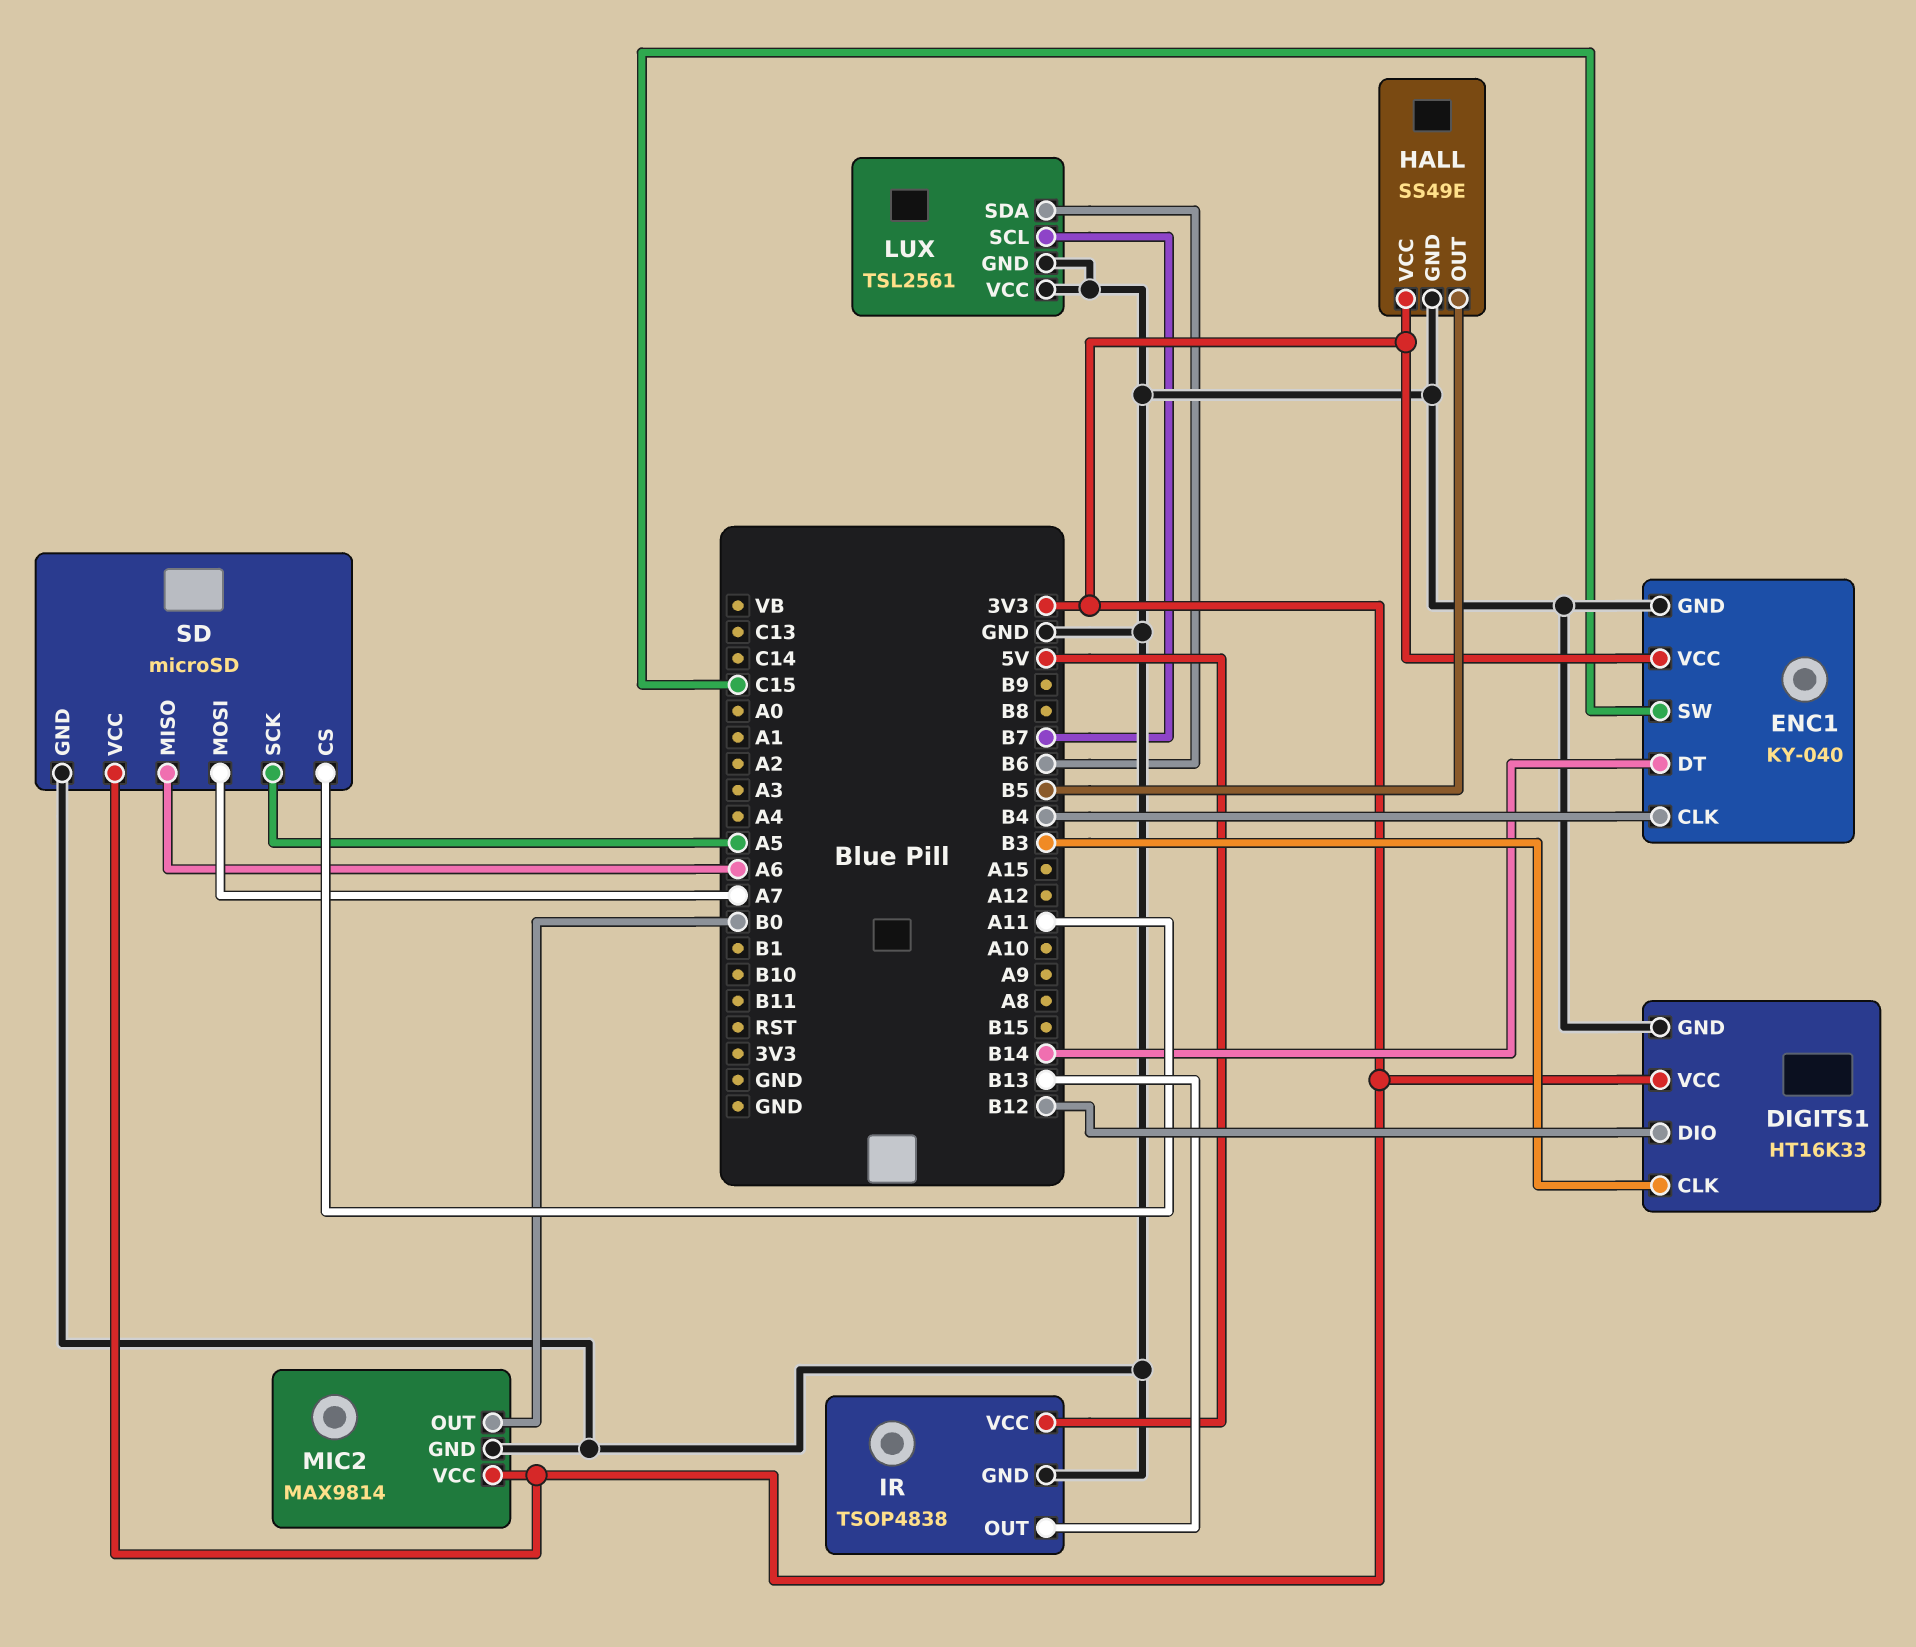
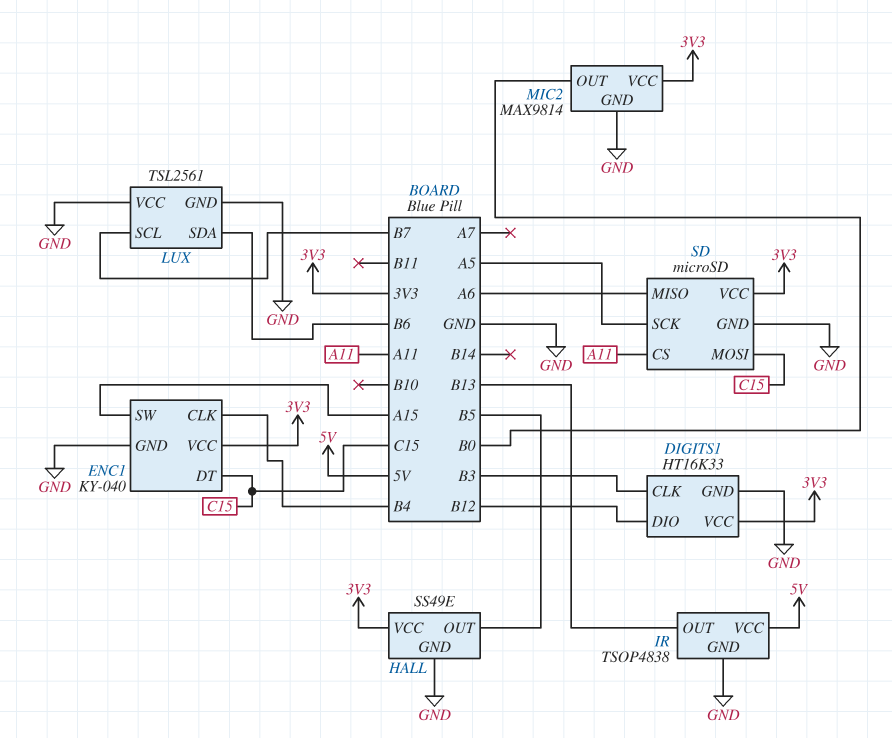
ENC1 pin DT: B14 -> C15
ENC1 pin SW: C15 -> A15
SD pin MOSI: A7 -> C15

